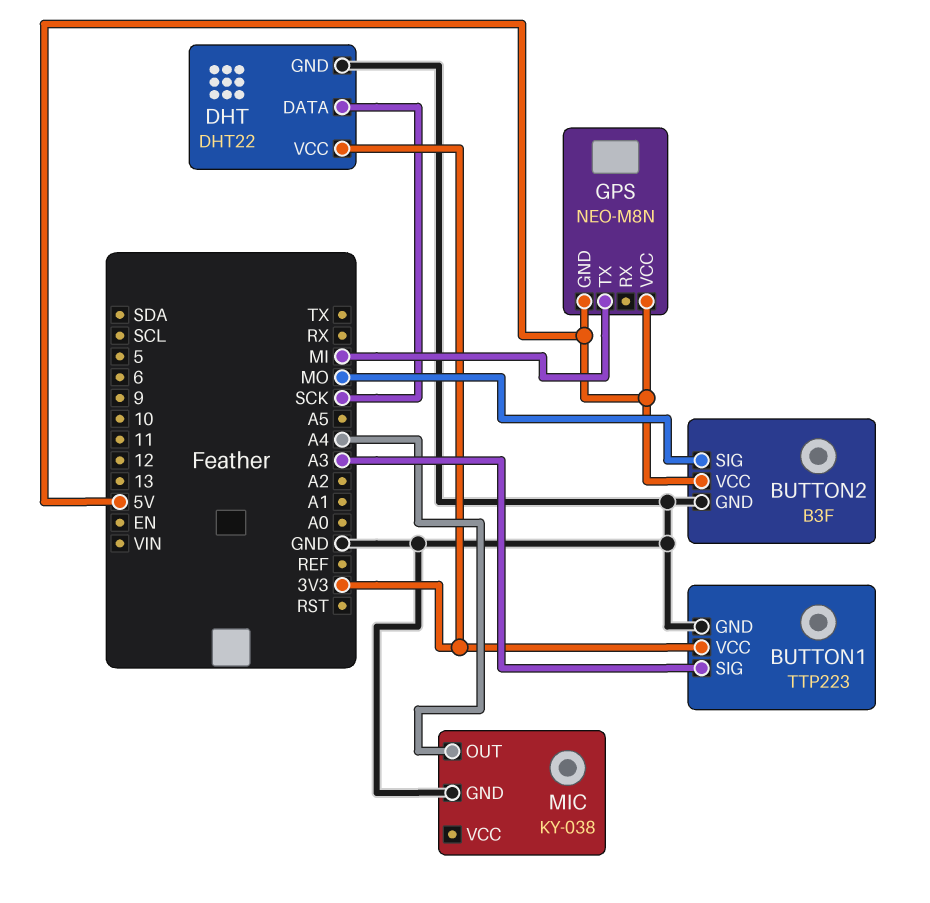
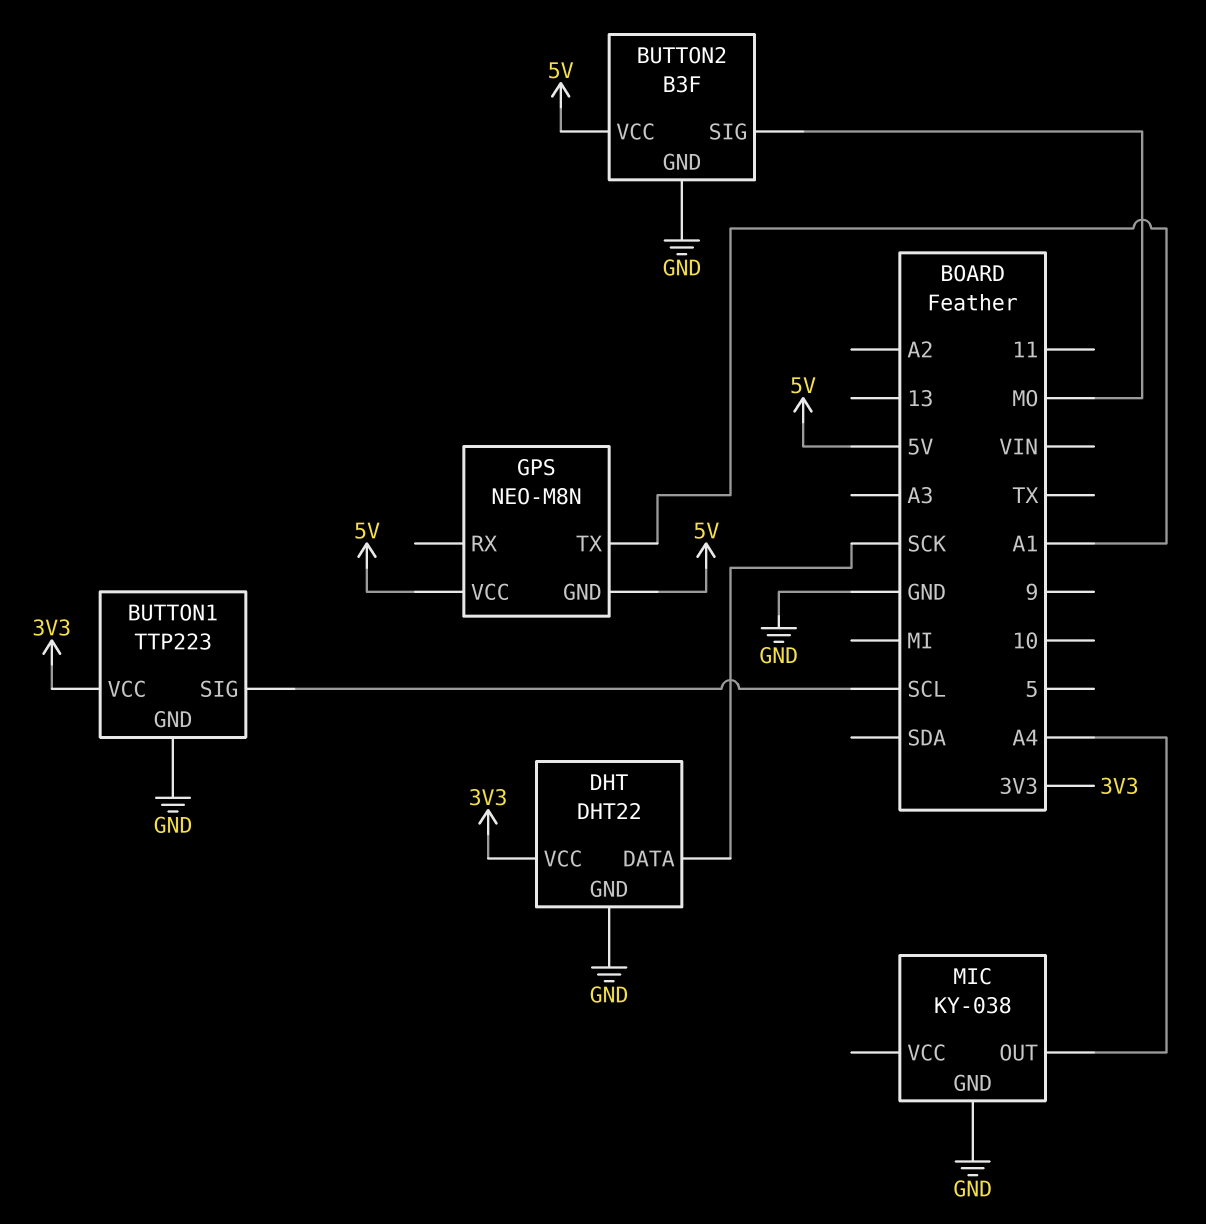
BUTTON1 pin SIG: A3 -> SCL
GPS pin TX: MI -> A1

